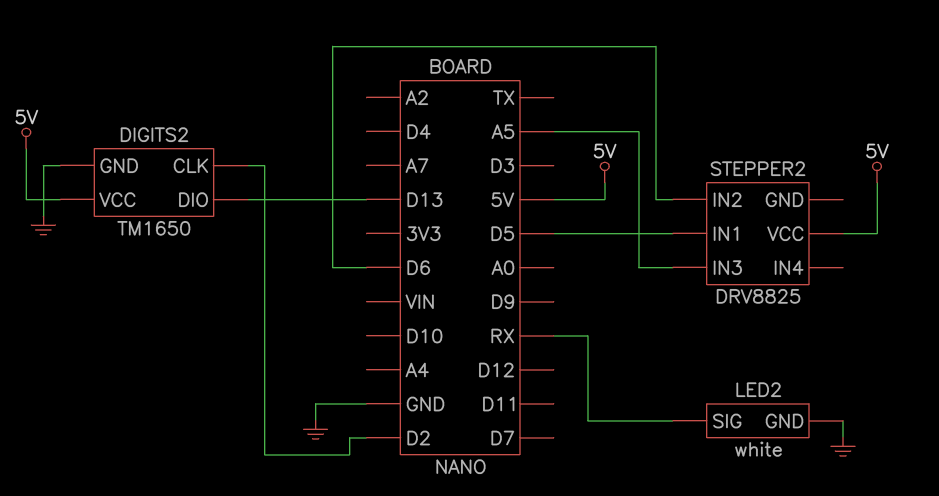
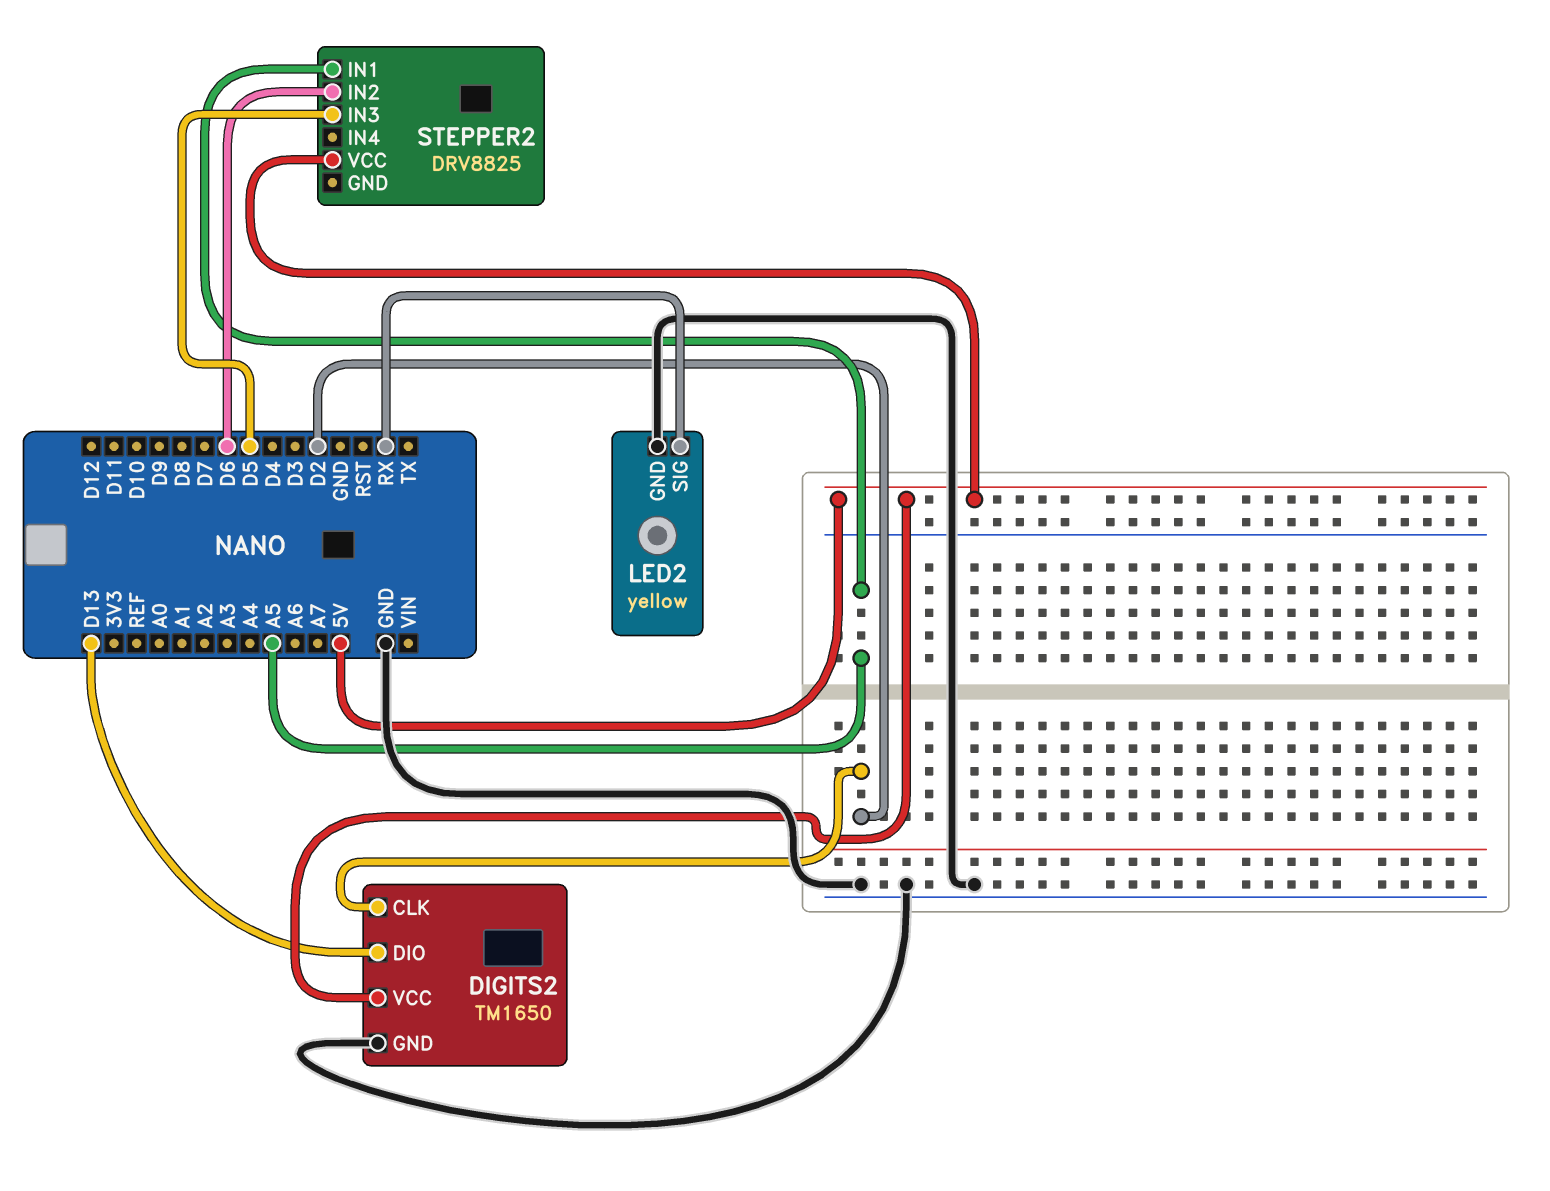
LED2: white -> yellow
STEPPER2 pin IN1: D5 -> A5
STEPPER2 pin IN3: A5 -> D5

